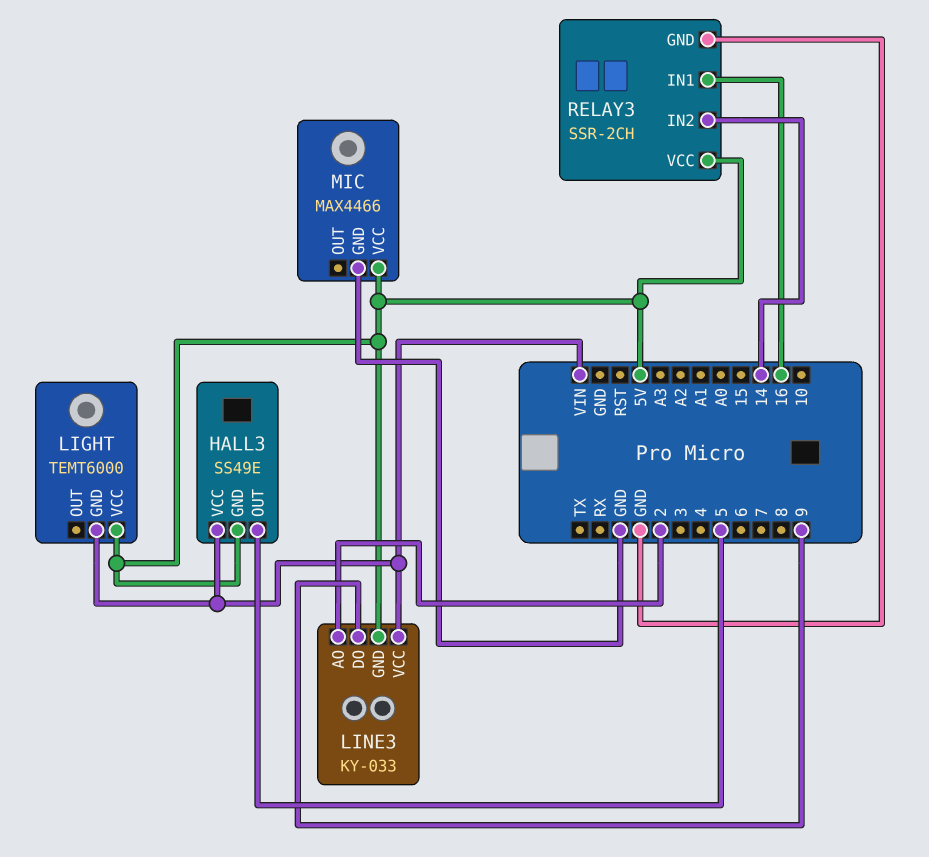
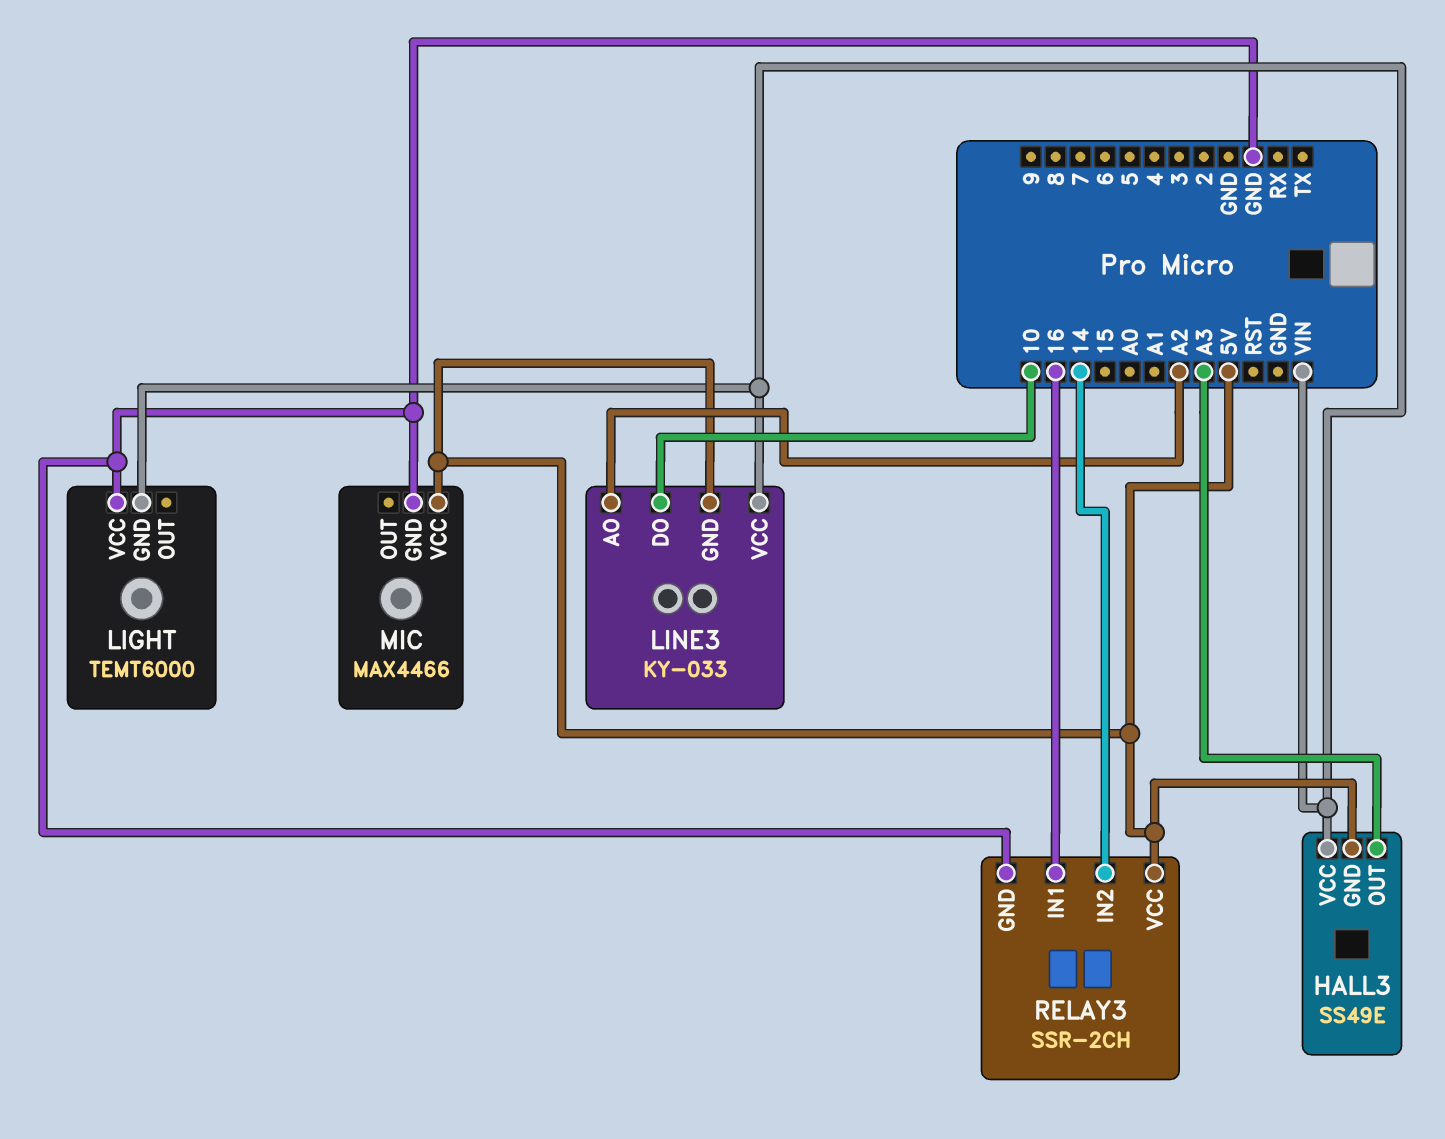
HALL3 pin OUT: 5 -> A3
LIGHT pin VCC: 5V -> GND
LINE3 pin AO: 2 -> A2
LINE3 pin DO: 9 -> 10

